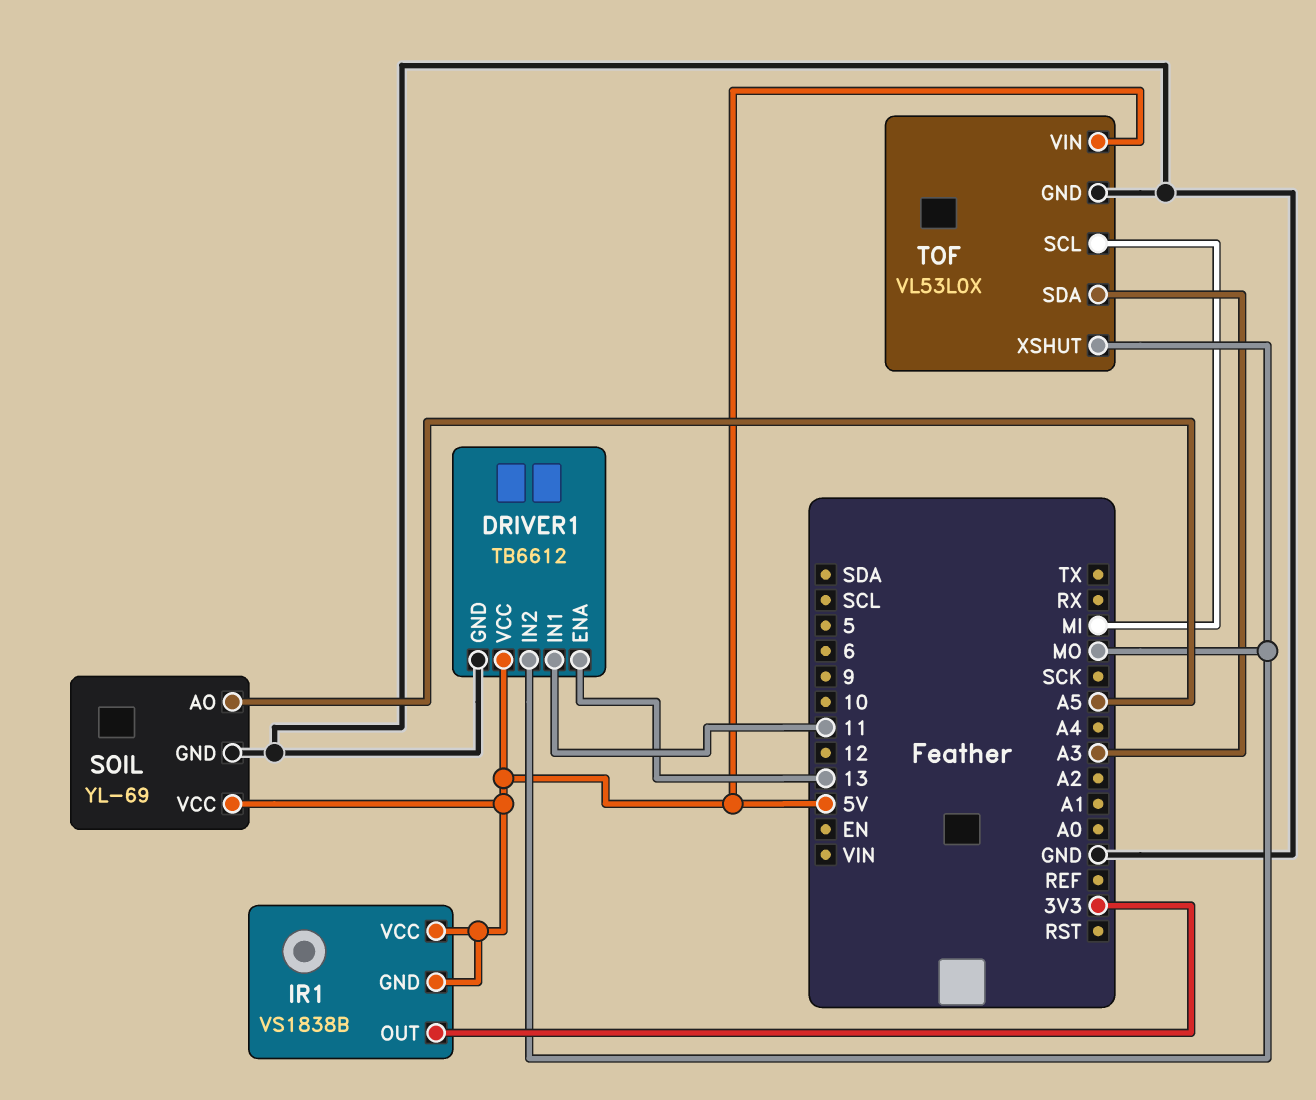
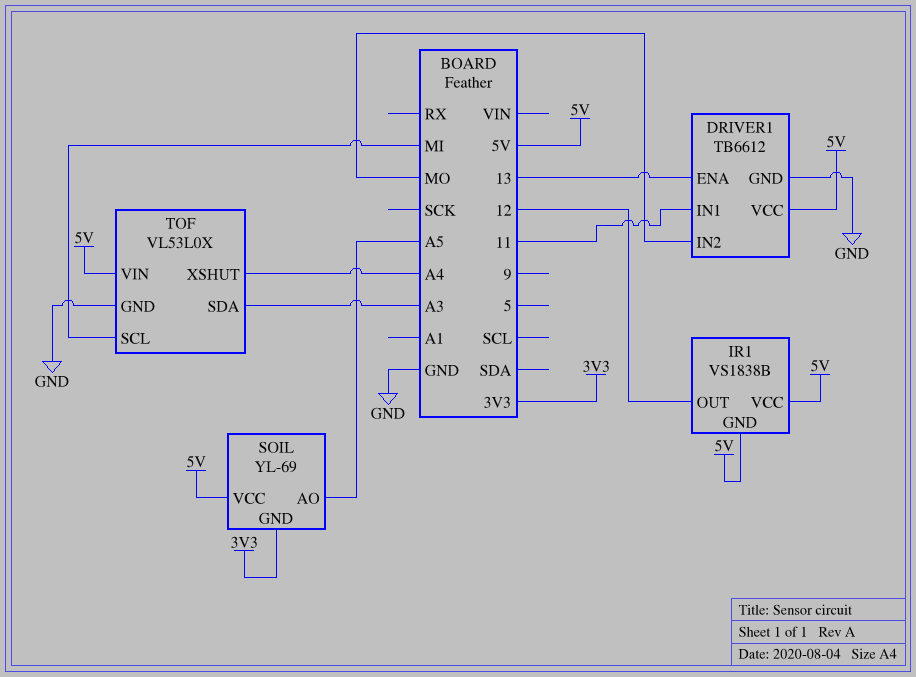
IR1 pin OUT: 3V3 -> 12
SOIL pin GND: GND -> 3V3
TOF pin XSHUT: MO -> A4

